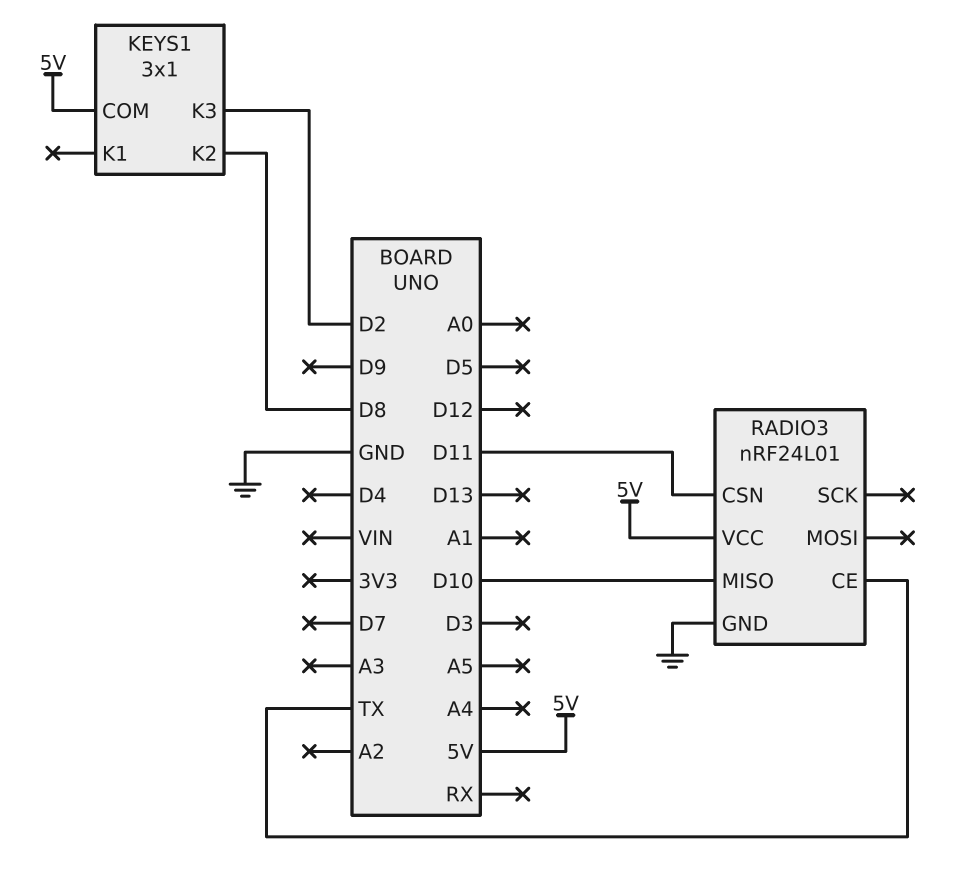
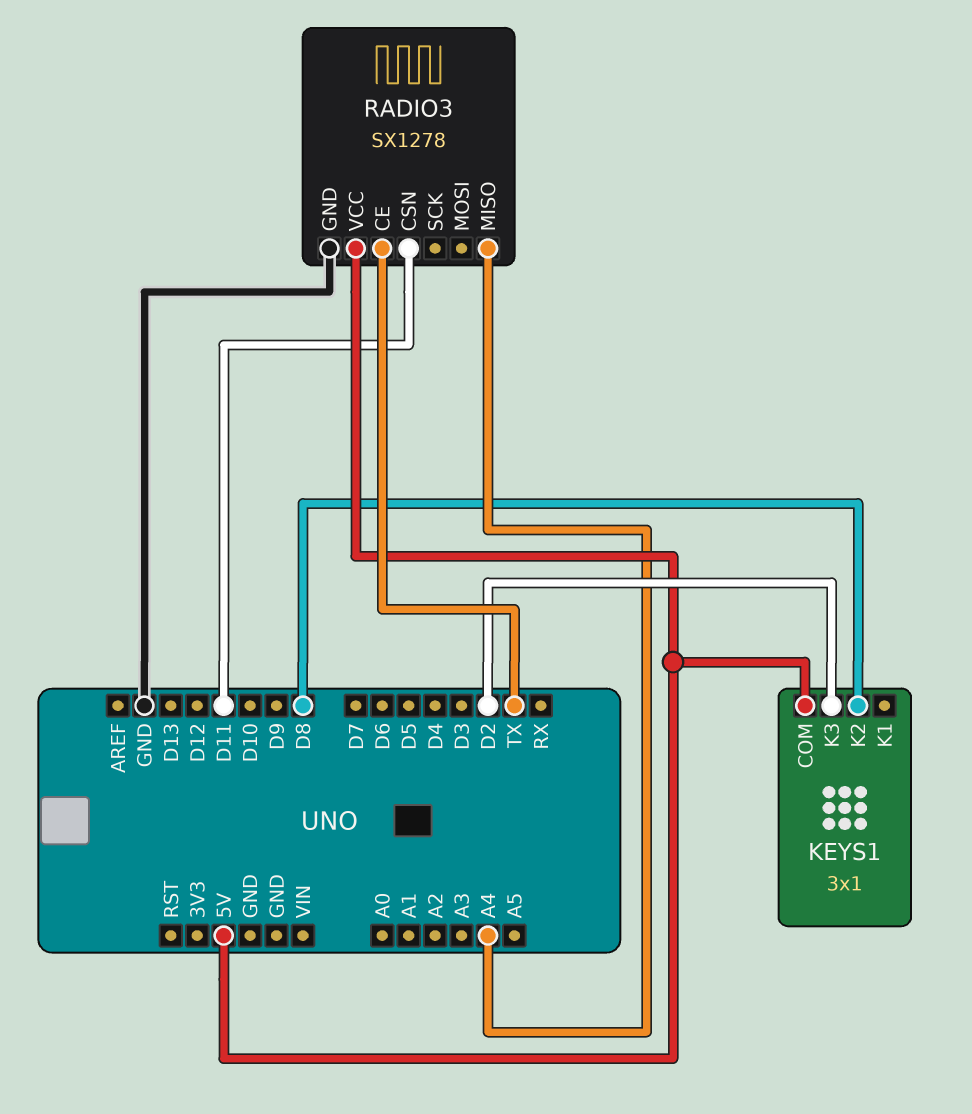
RADIO3: nRF24L01 -> SX1278
RADIO3 pin MISO: D10 -> A4

